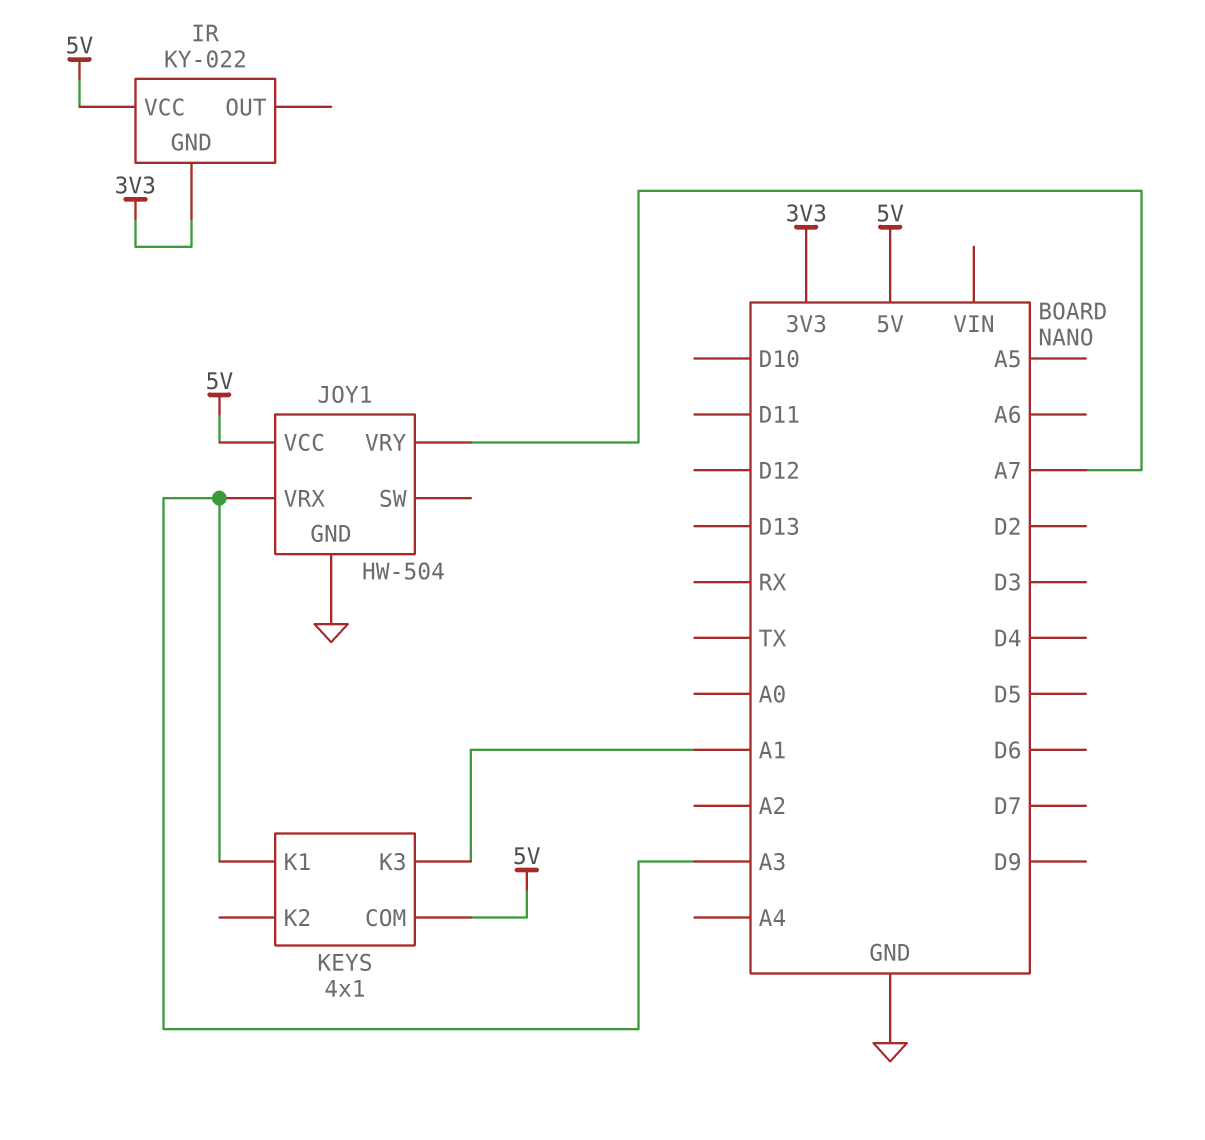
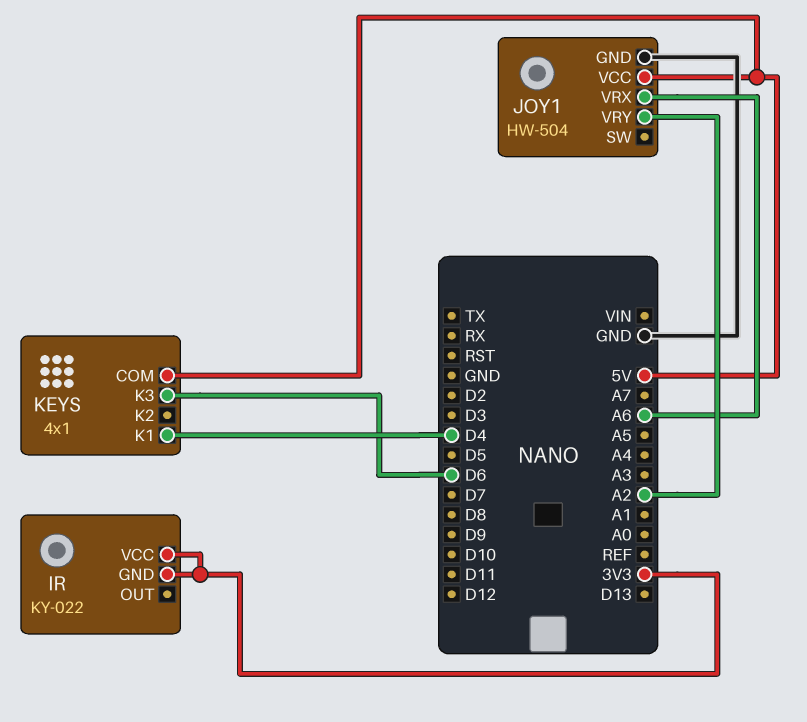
IR pin VCC: 5V -> 3V3
JOY1 pin VRX: A3 -> A6
JOY1 pin VRY: A7 -> A2
KEYS pin K1: A3 -> D4
KEYS pin K3: A1 -> D6

